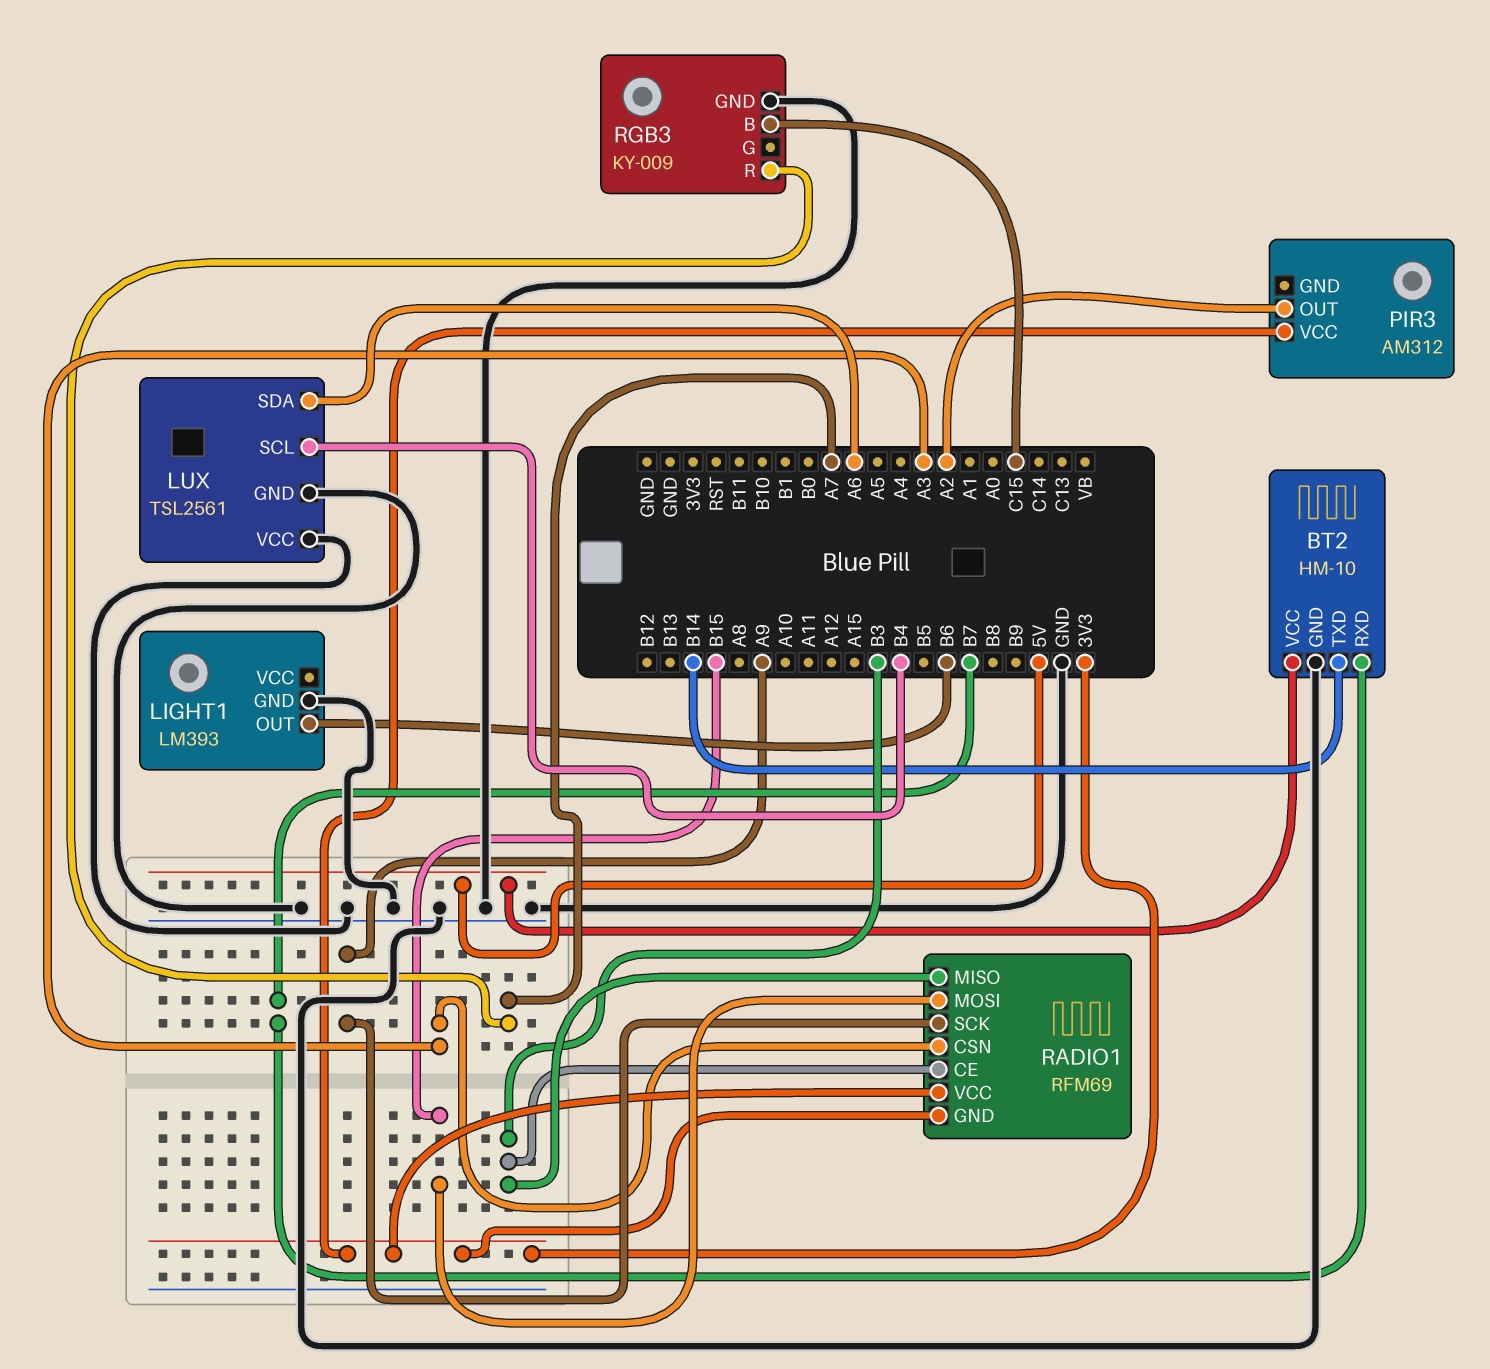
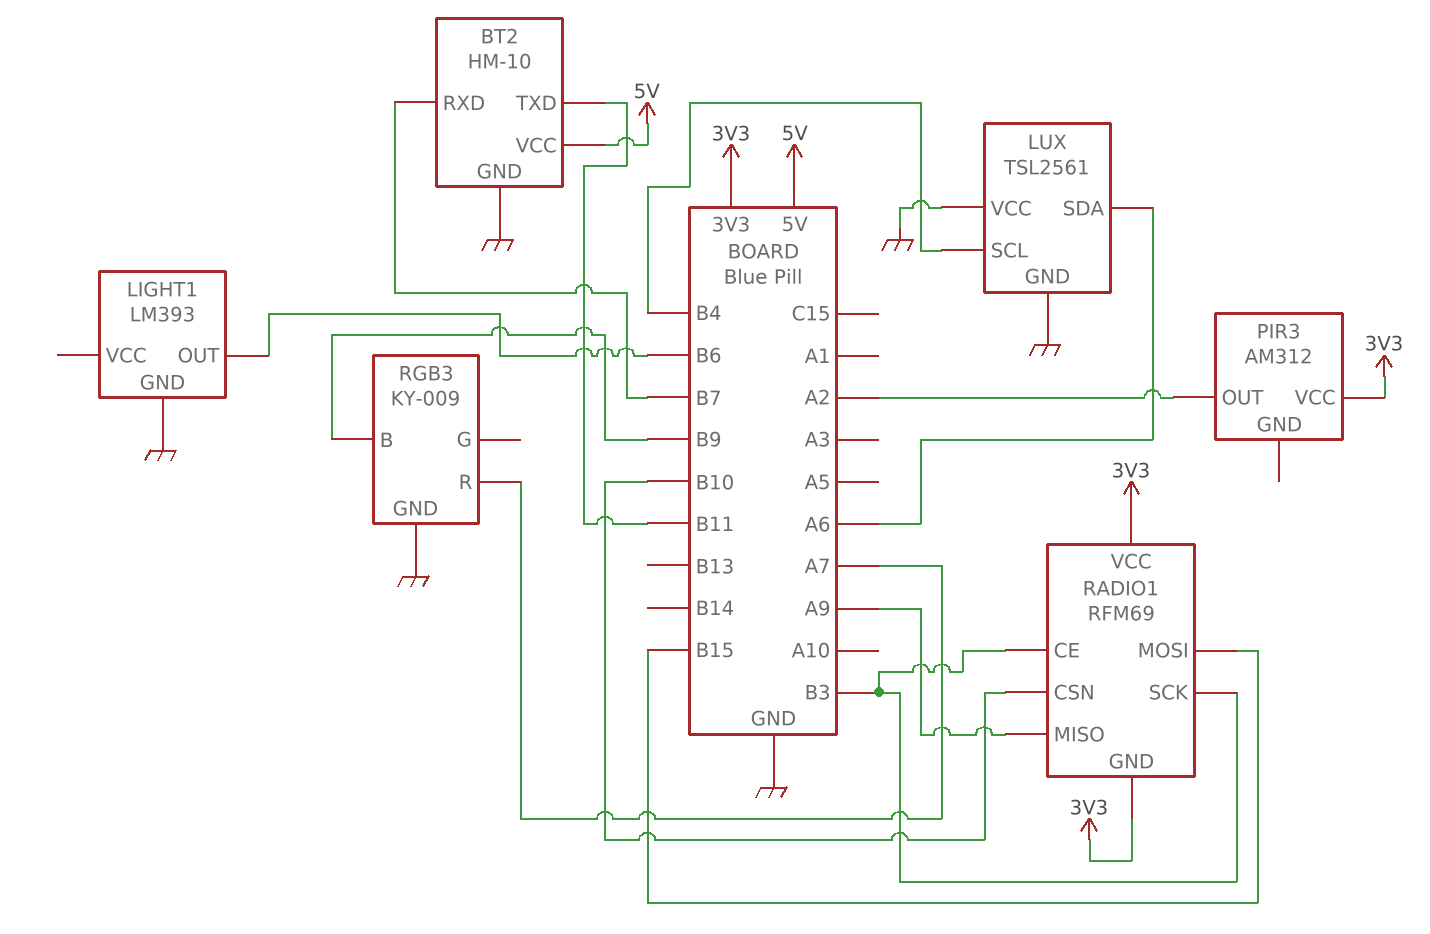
BT2 pin TXD: B14 -> B11
RADIO1 pin CSN: A3 -> B10
RADIO1 pin MISO: B3 -> A9
RADIO1 pin SCK: A9 -> B3
RGB3 pin B: C15 -> B9

